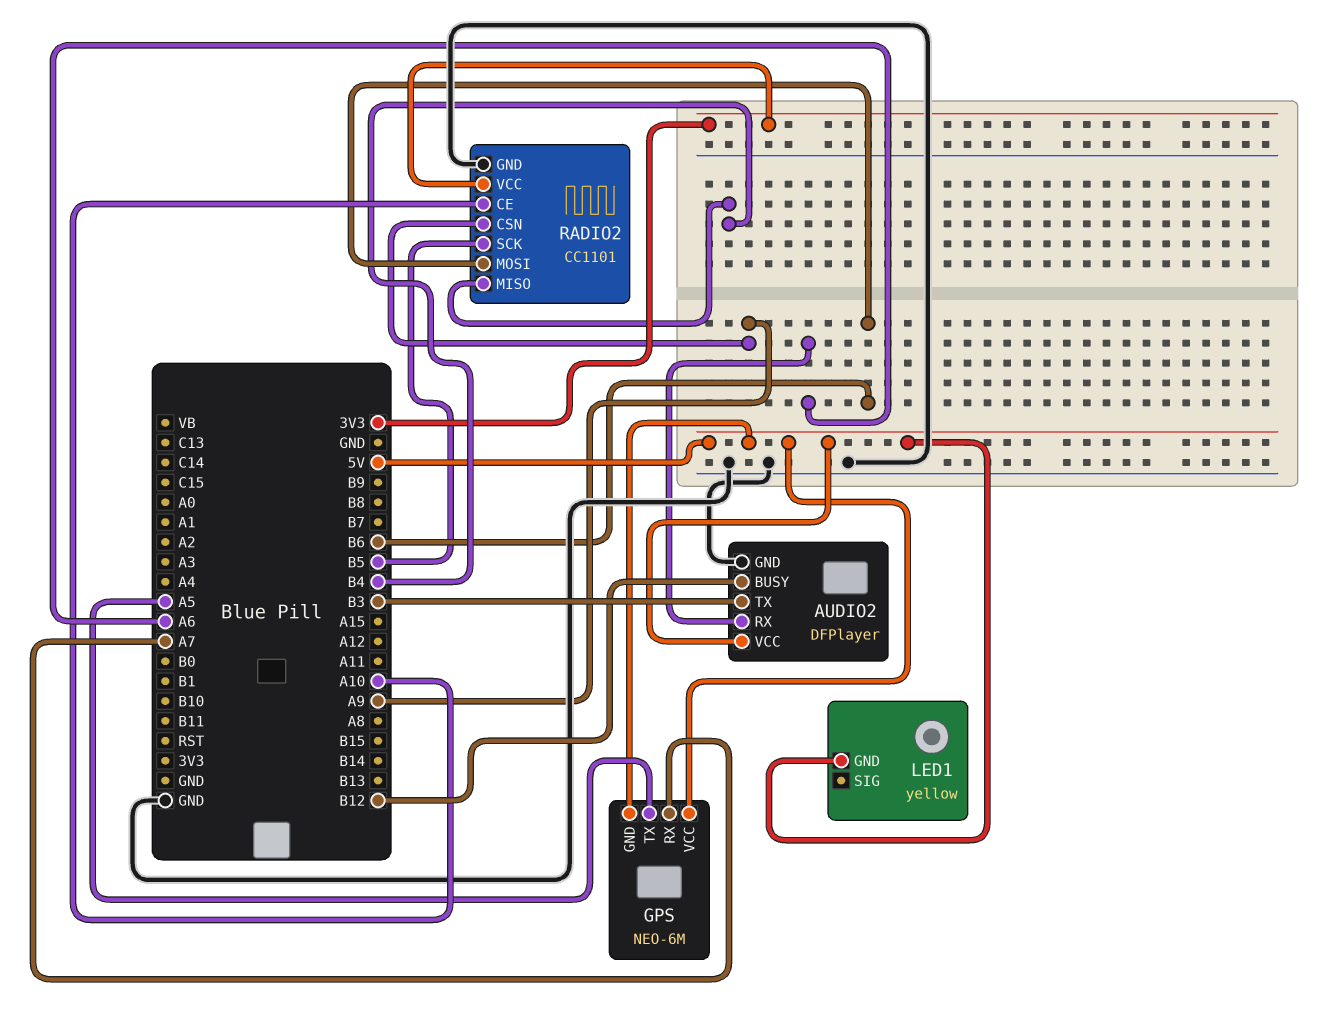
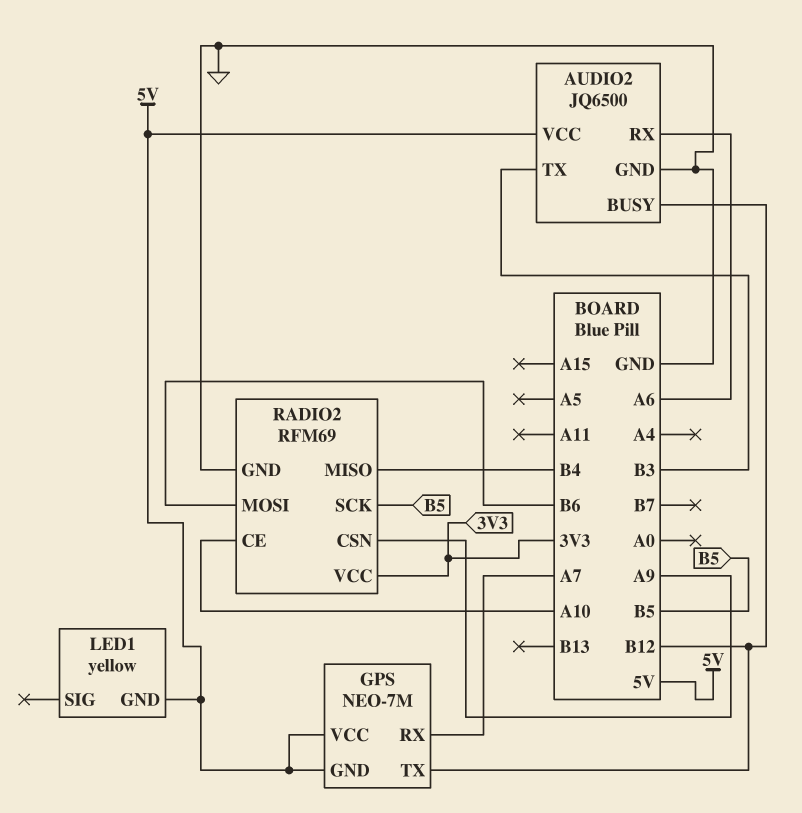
AUDIO2: DFPlayer -> JQ6500
GPS: NEO-6M -> NEO-7M
GPS pin TX: A5 -> B12
RADIO2: CC1101 -> RFM69

